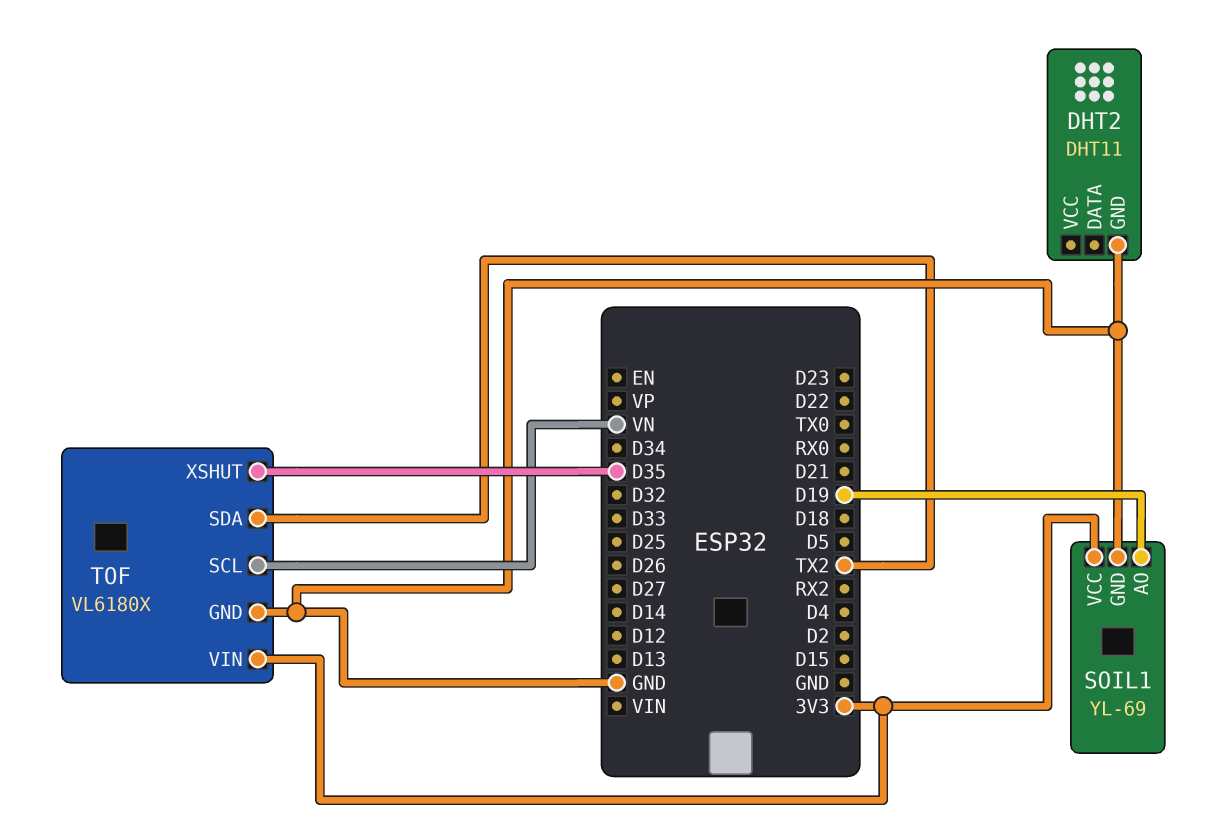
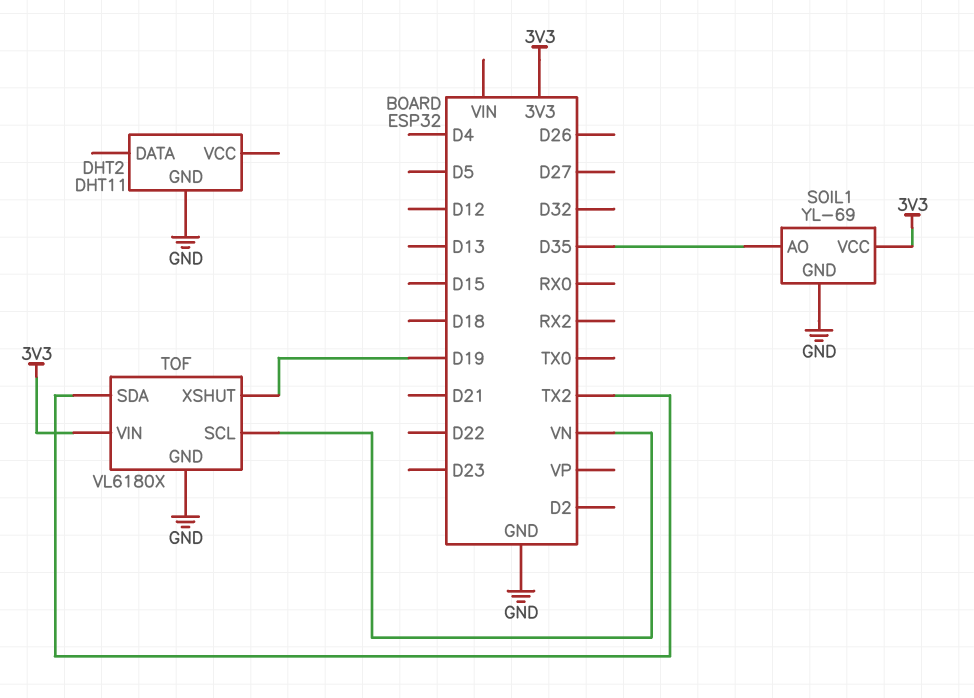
SOIL1 pin AO: D19 -> D35
TOF pin XSHUT: D35 -> D19

